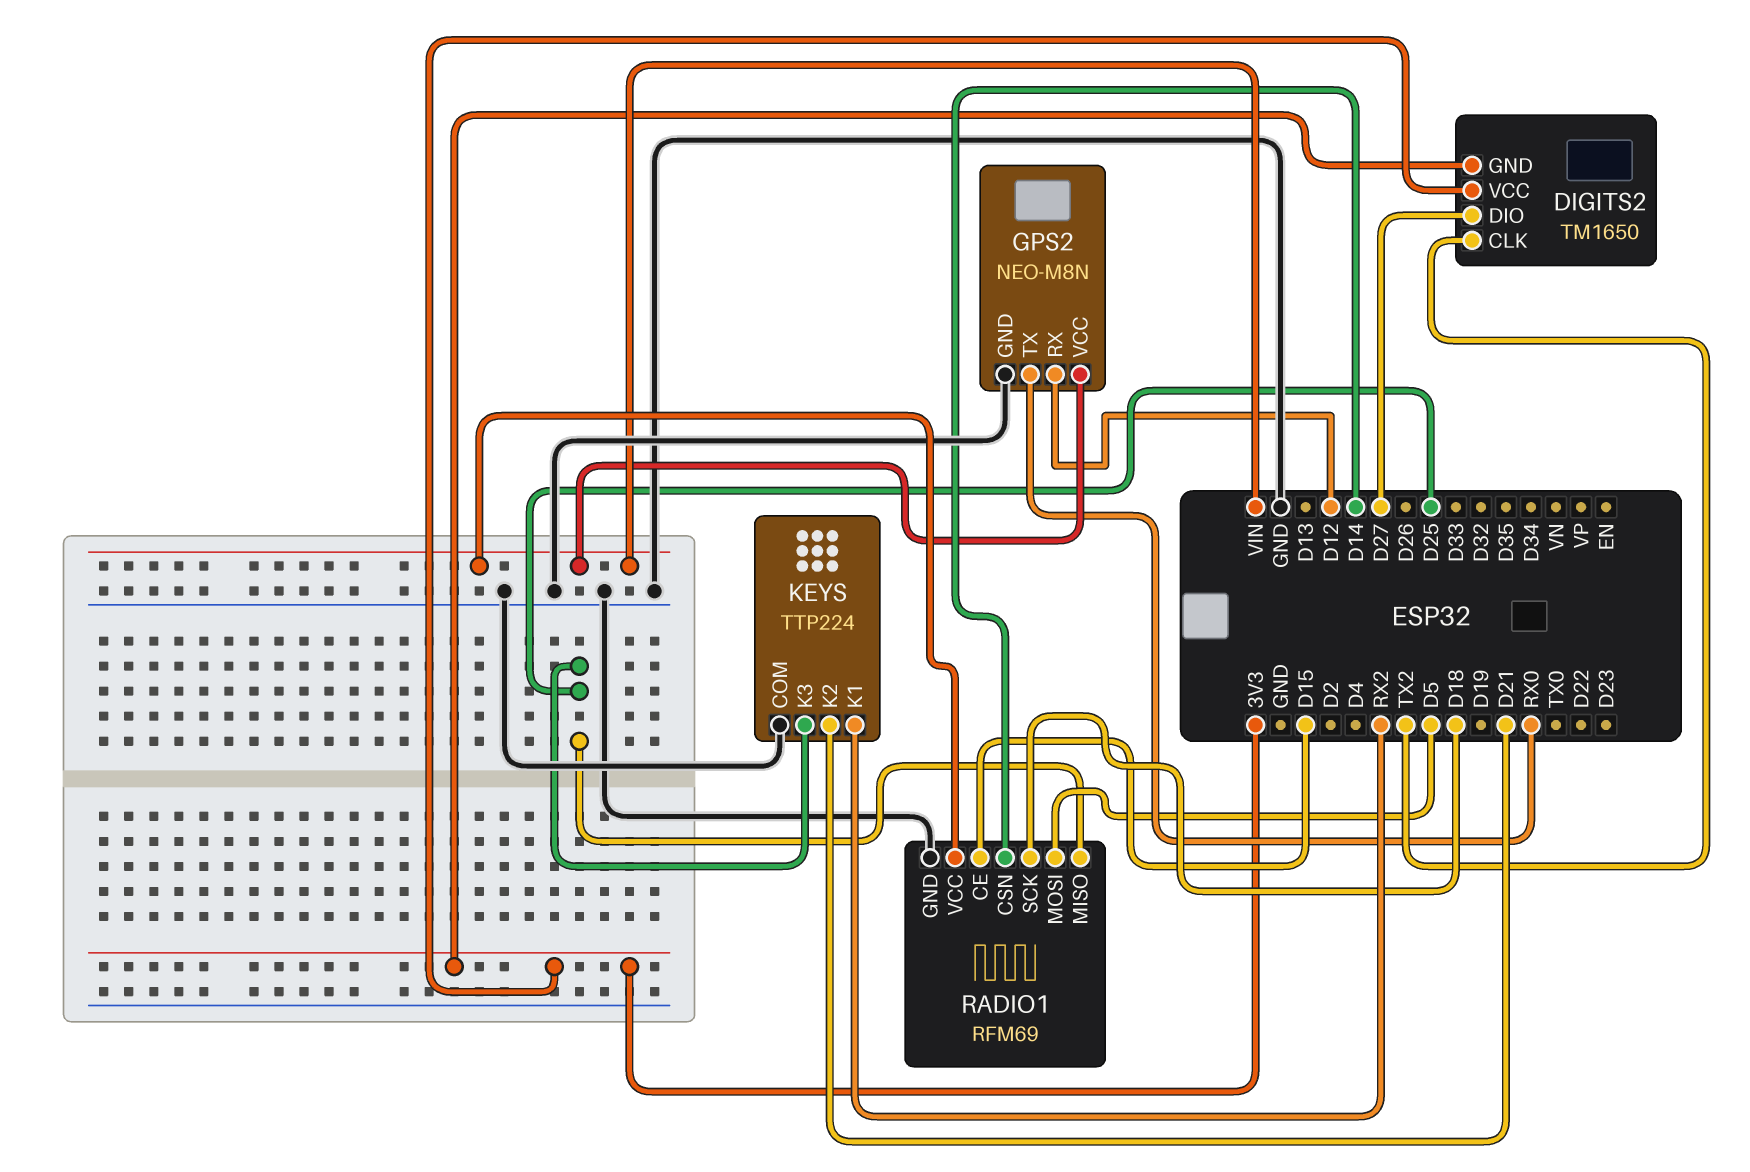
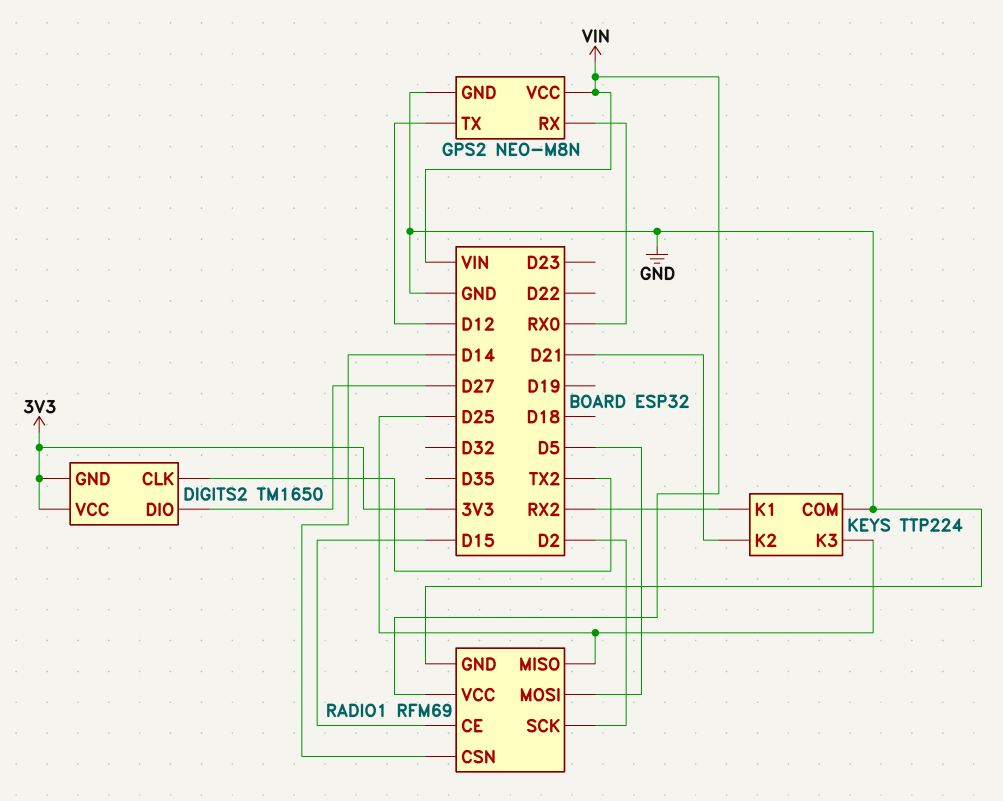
GPS2 pin RX: D12 -> RX0
GPS2 pin TX: RX0 -> D12
RADIO1 pin SCK: D18 -> D2

